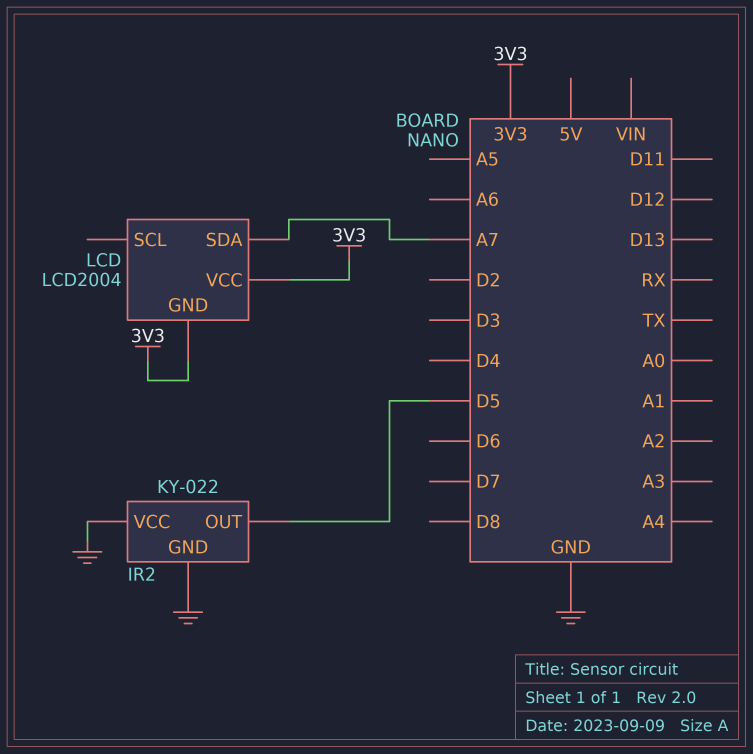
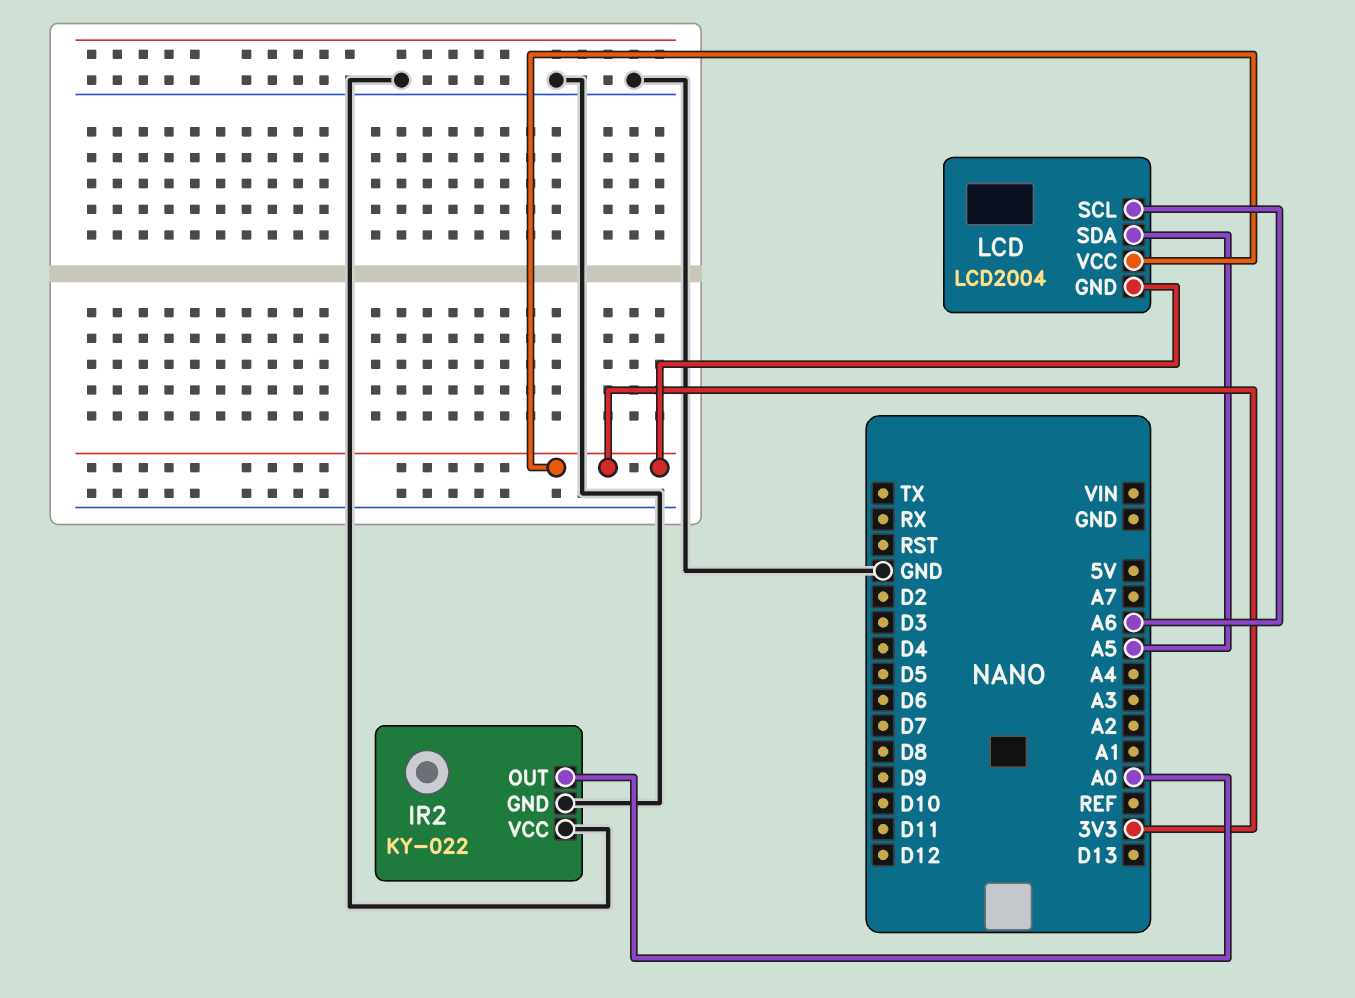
IR2 pin OUT: D5 -> A0
LCD pin SCL: none -> A6
LCD pin SDA: A7 -> A5

